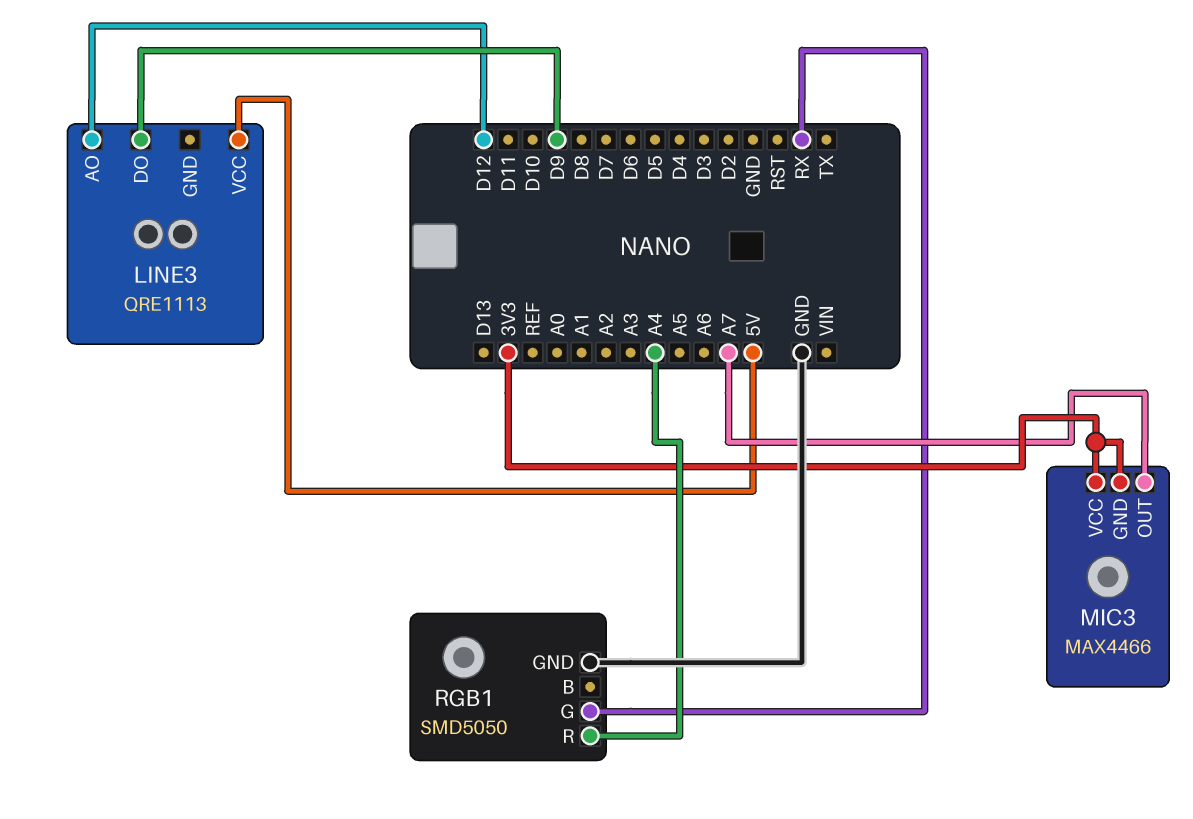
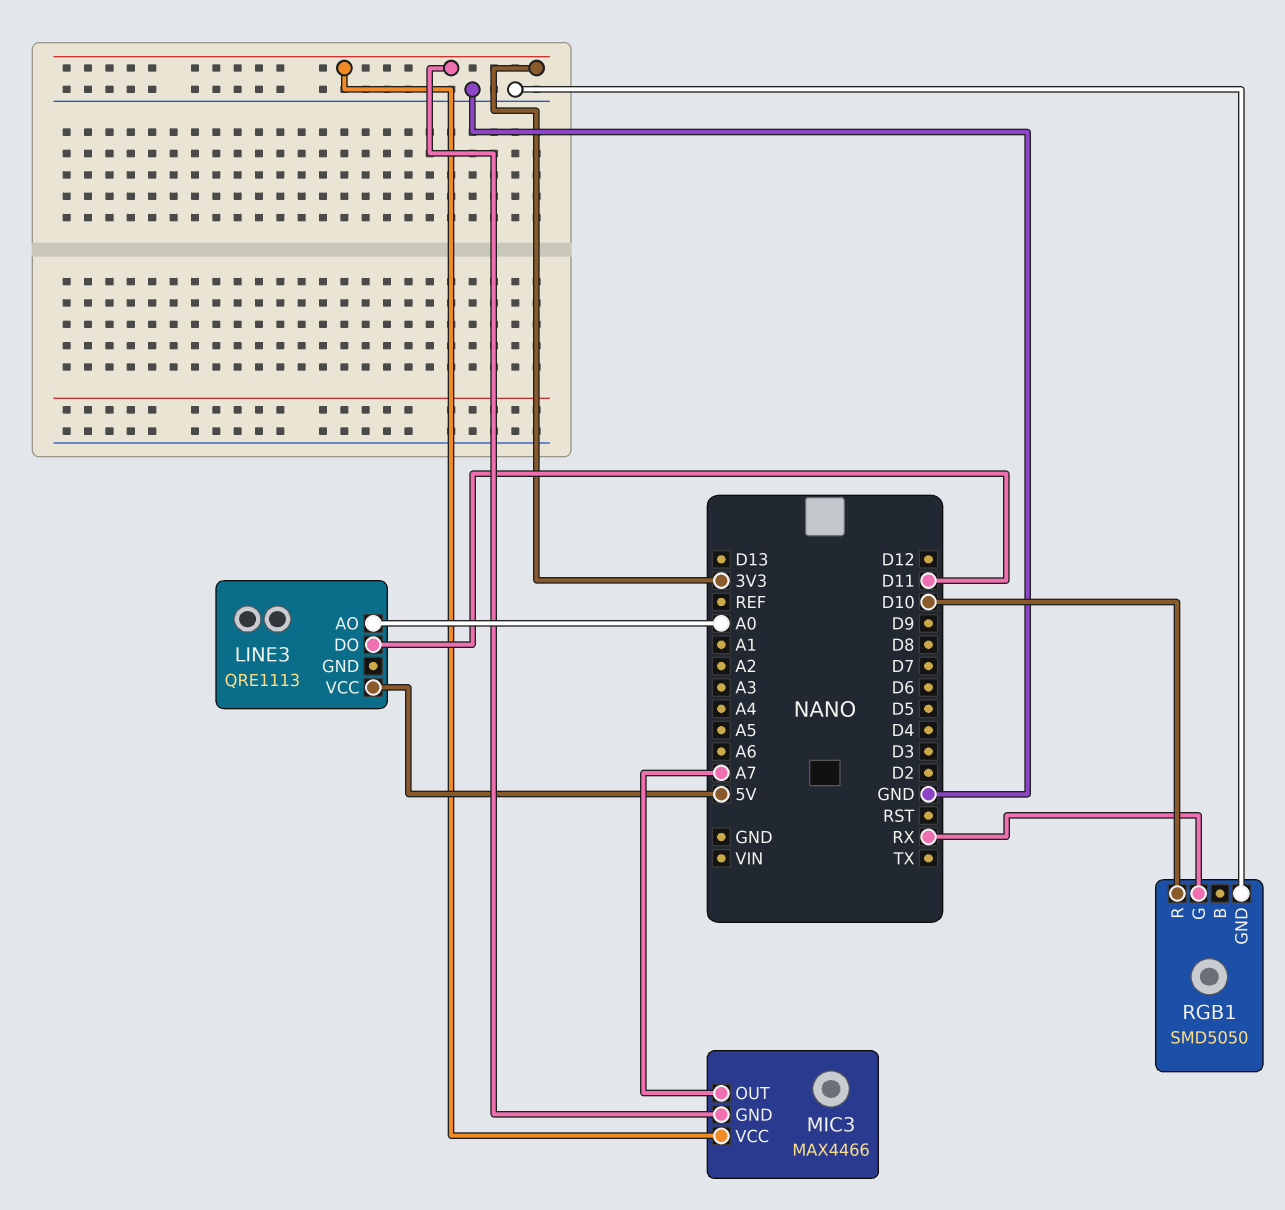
LINE3 pin AO: D12 -> A0
LINE3 pin DO: D9 -> D11
RGB1 pin R: A4 -> D10

